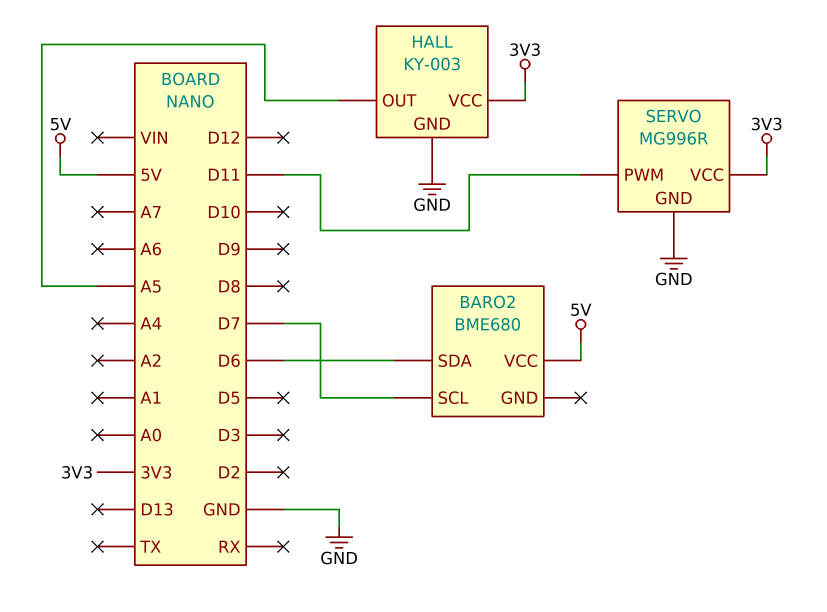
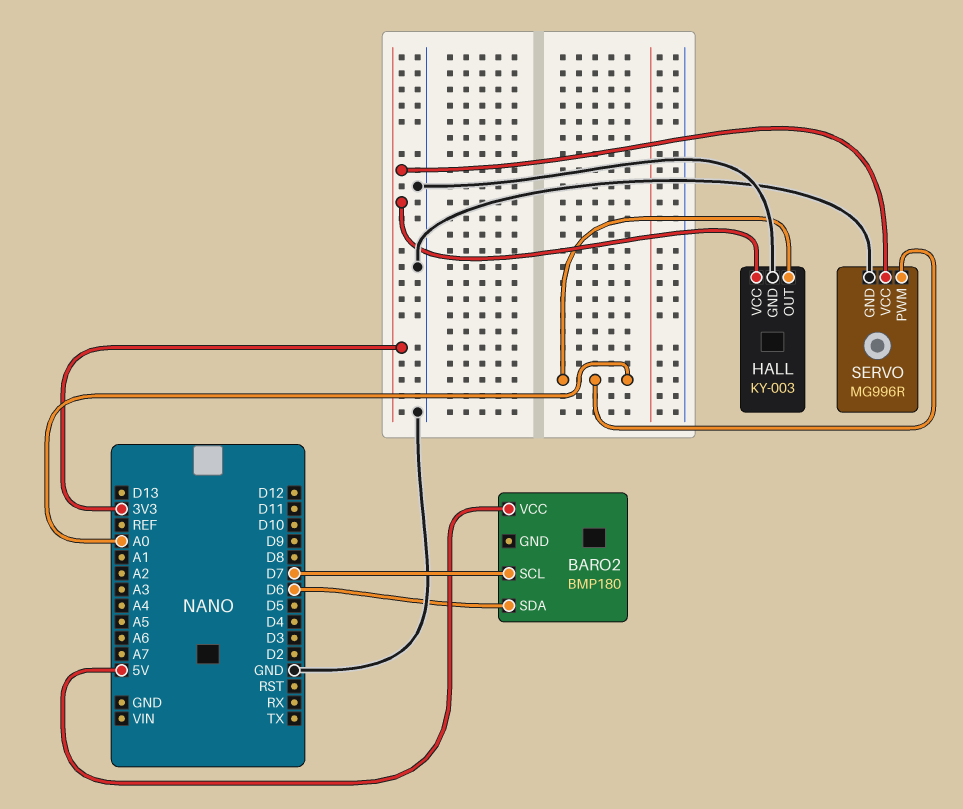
BARO2: BME680 -> BMP180
HALL pin OUT: A5 -> A0
SERVO pin PWM: D11 -> A0

